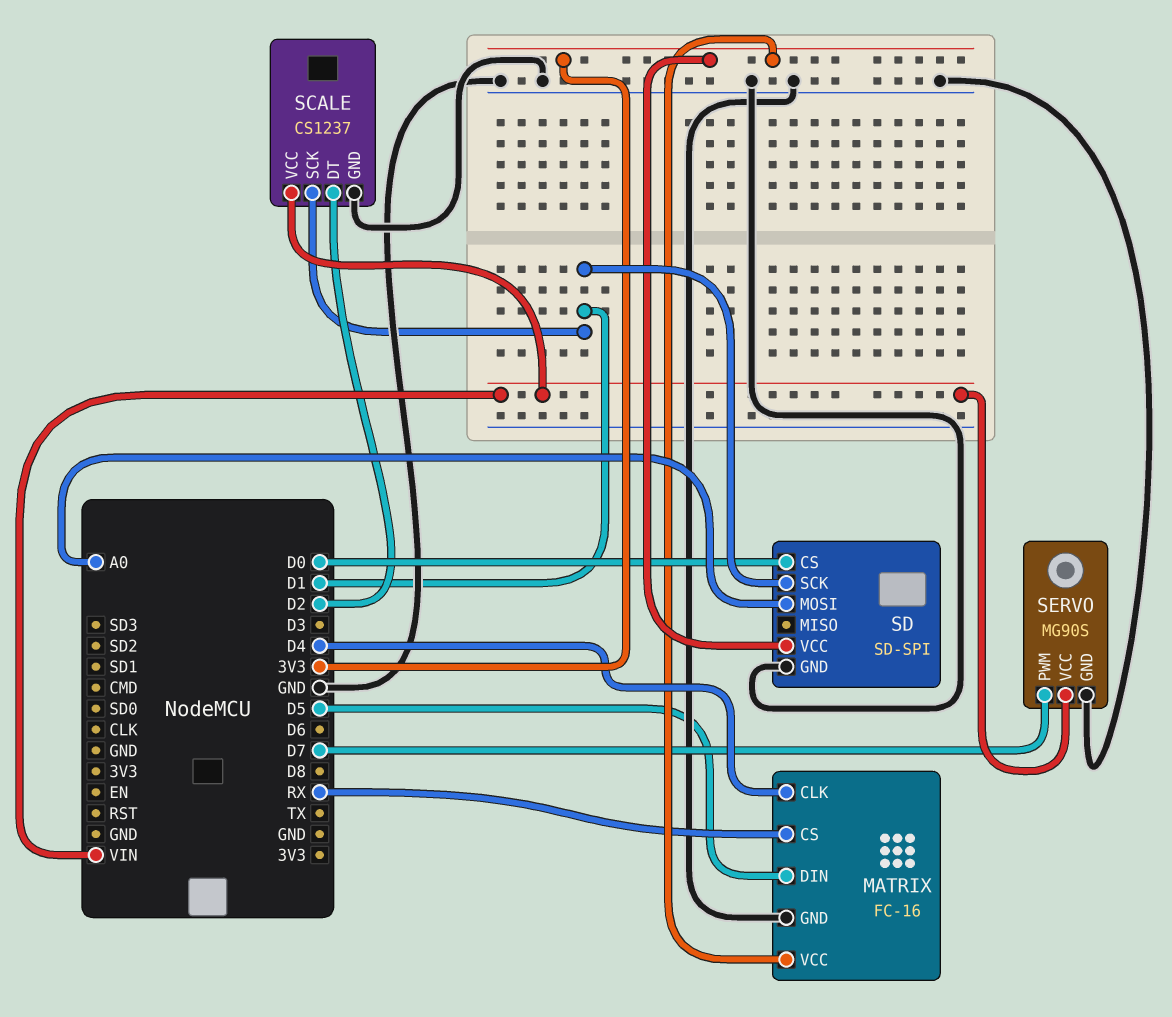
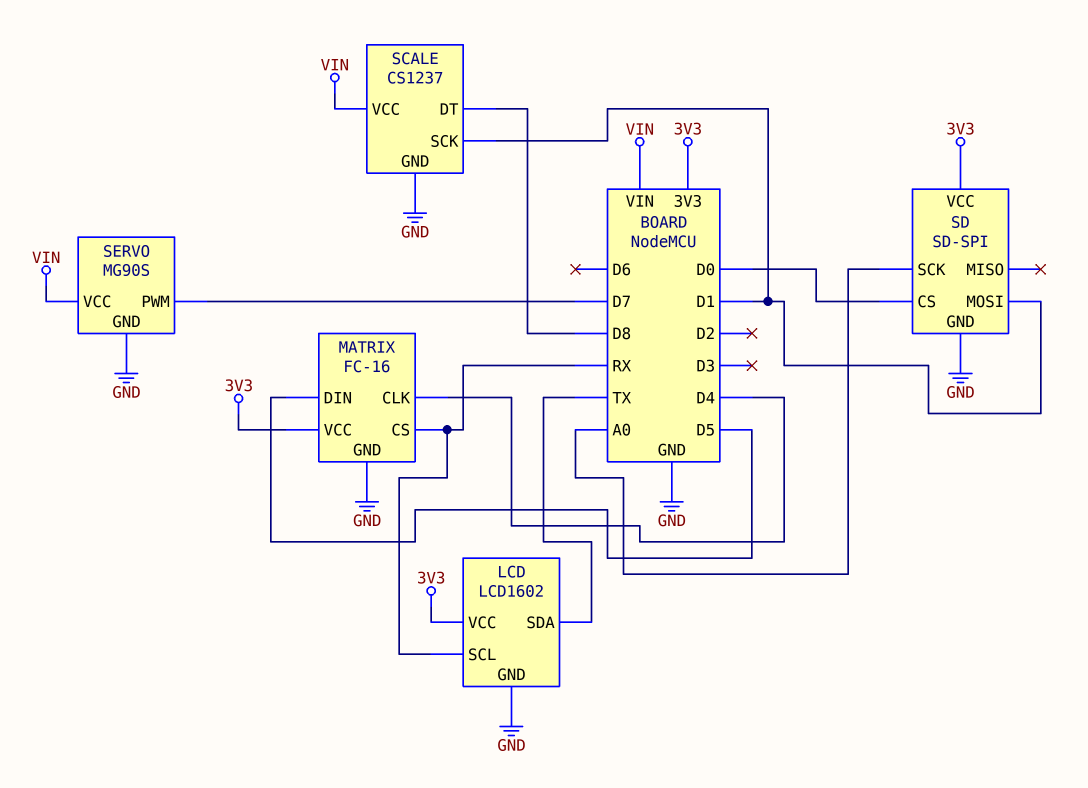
LCD: none -> LCD1602
LCD pin GND: none -> GND
LCD pin SCL: none -> RX
LCD pin SDA: none -> TX
LCD pin VCC: none -> 3V3
SCALE pin DT: D2 -> D8
SD pin MOSI: A0 -> D1
SD pin SCK: D1 -> A0

